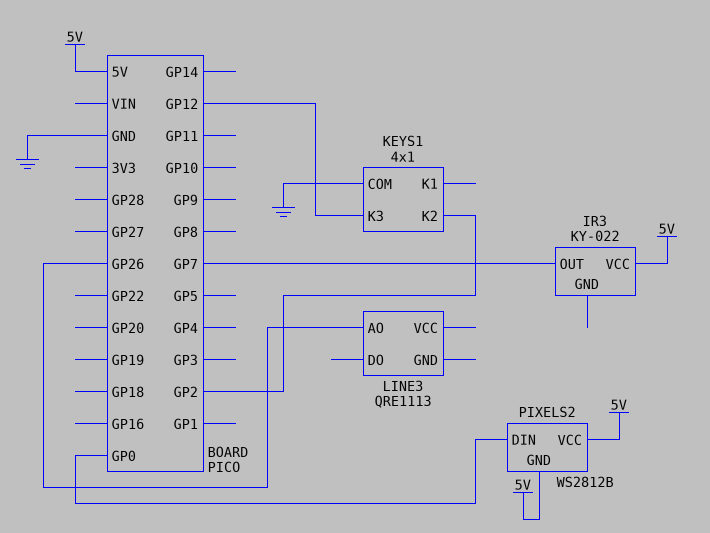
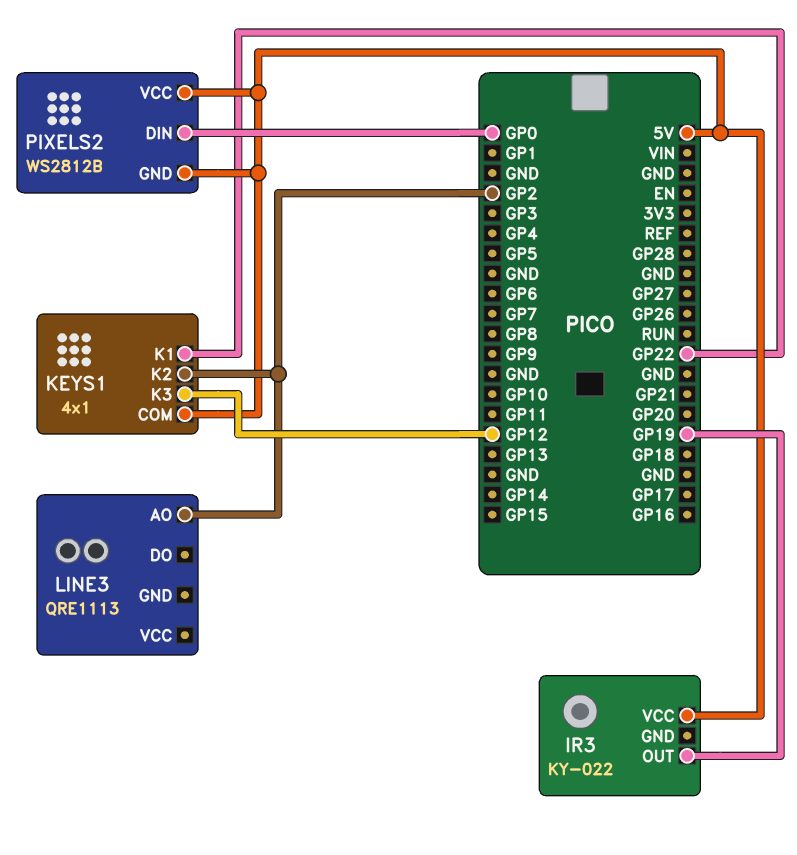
IR3 pin OUT: GP7 -> GP19
KEYS1 pin COM: GND -> 5V
KEYS1 pin K1: none -> GP22
LINE3 pin AO: GP26 -> GP2

